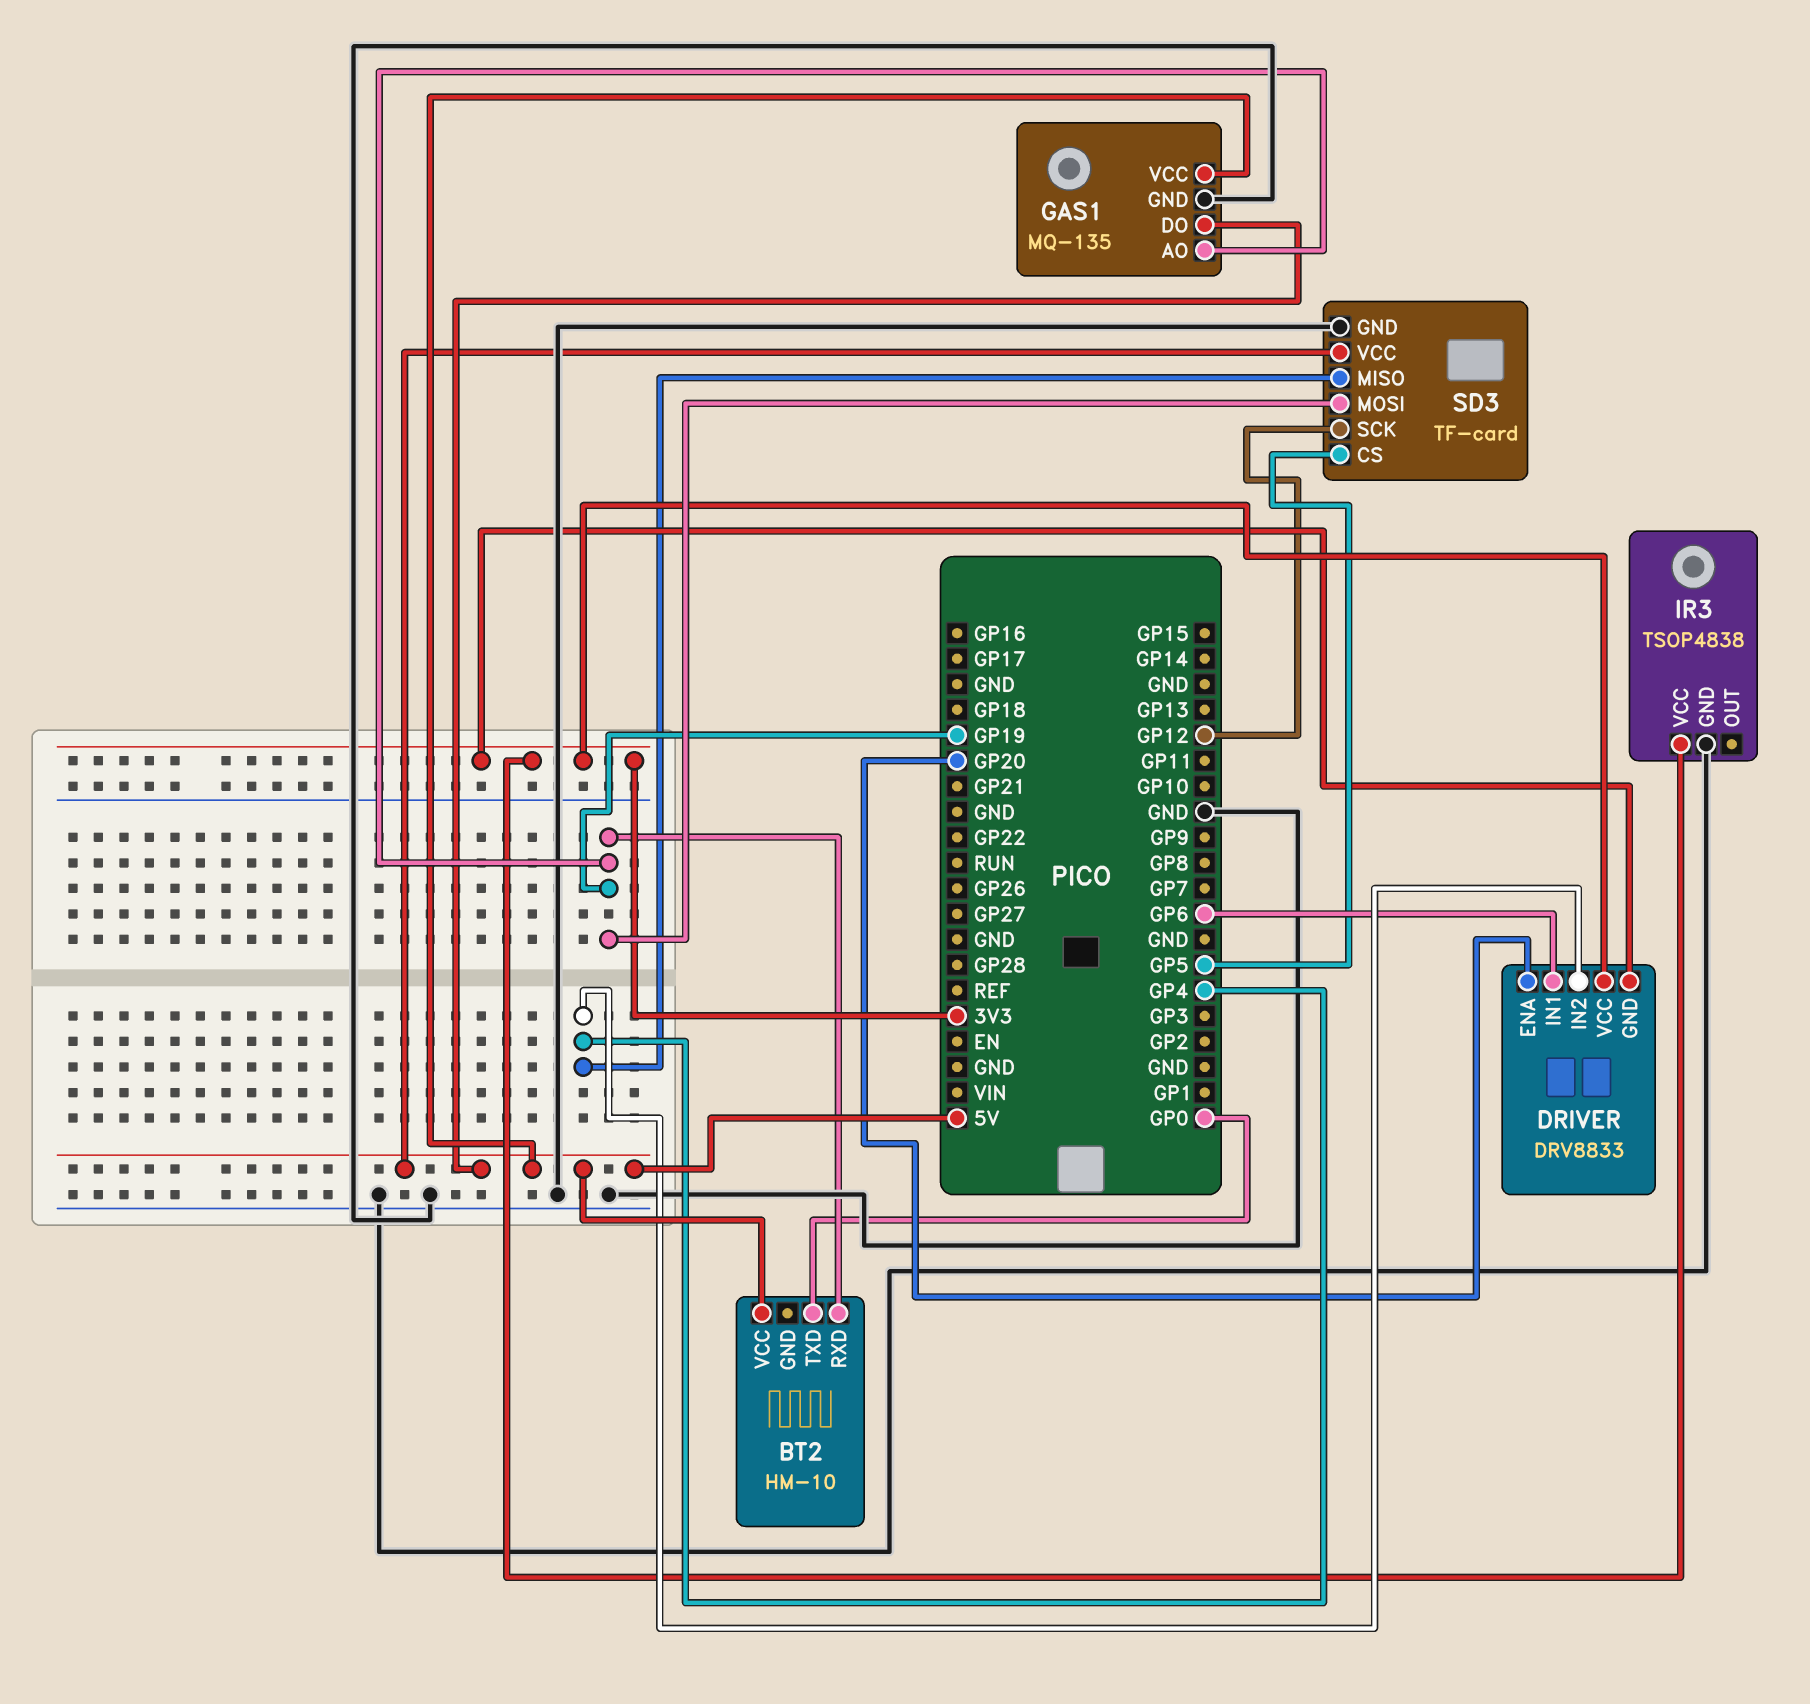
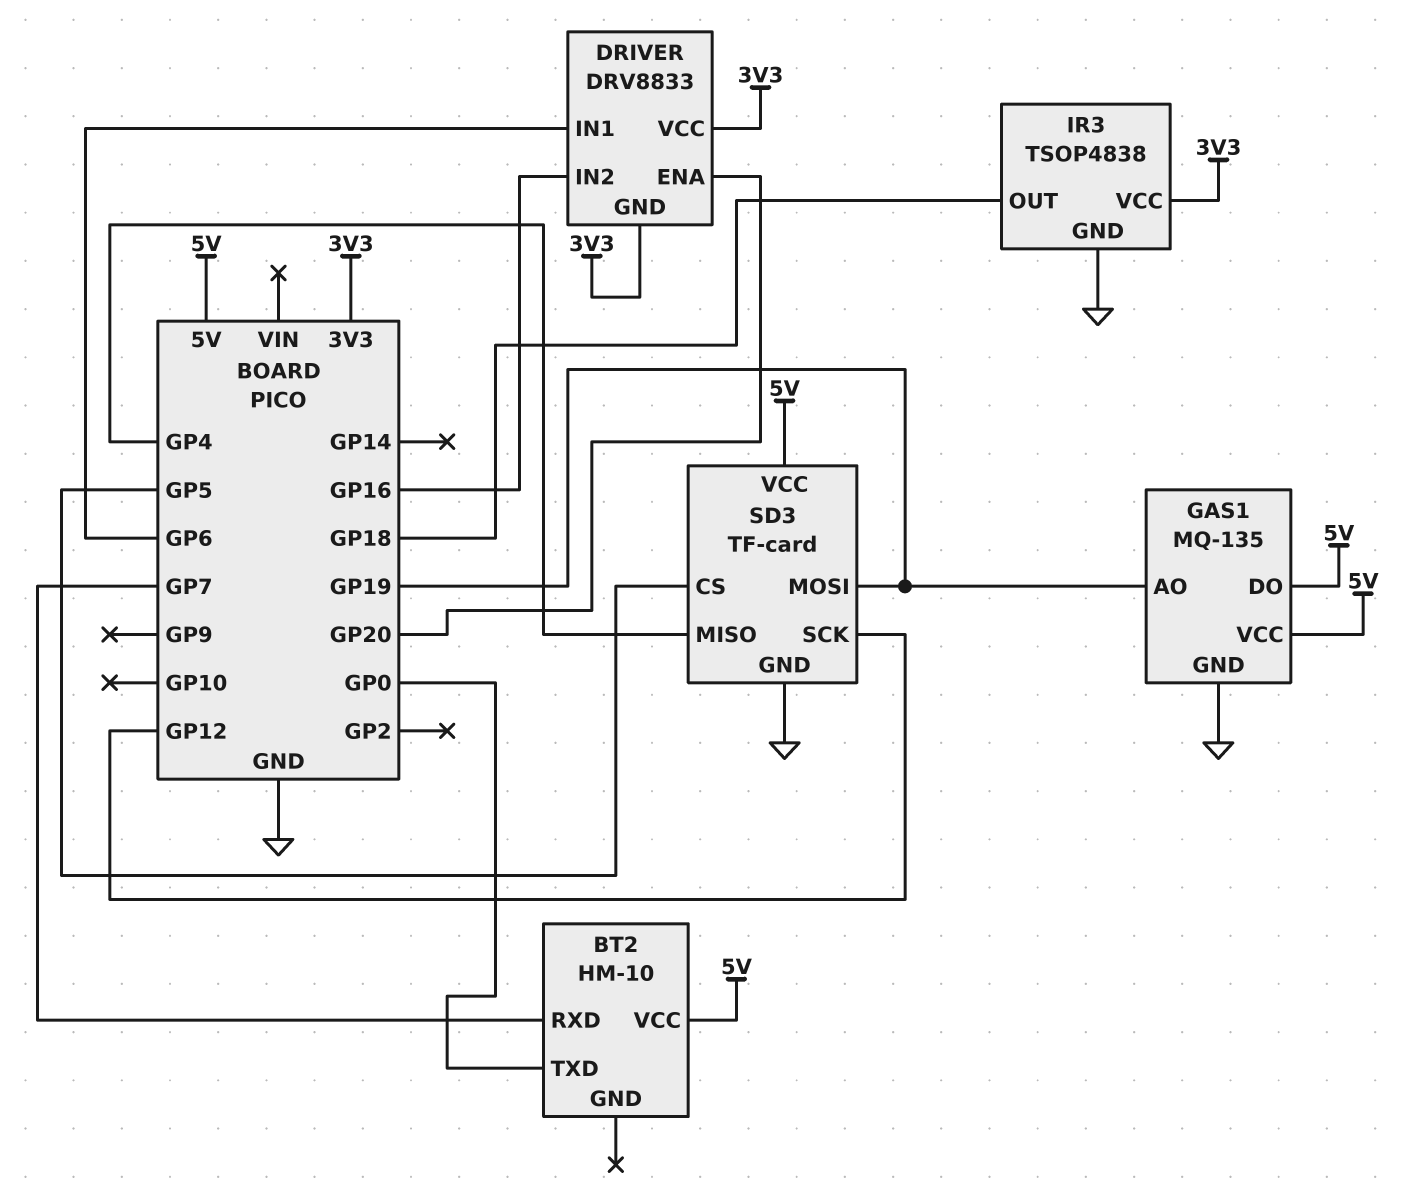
BT2 pin RXD: GP19 -> GP7
DRIVER pin IN2: GP4 -> GP16
IR3 pin OUT: none -> GP18

